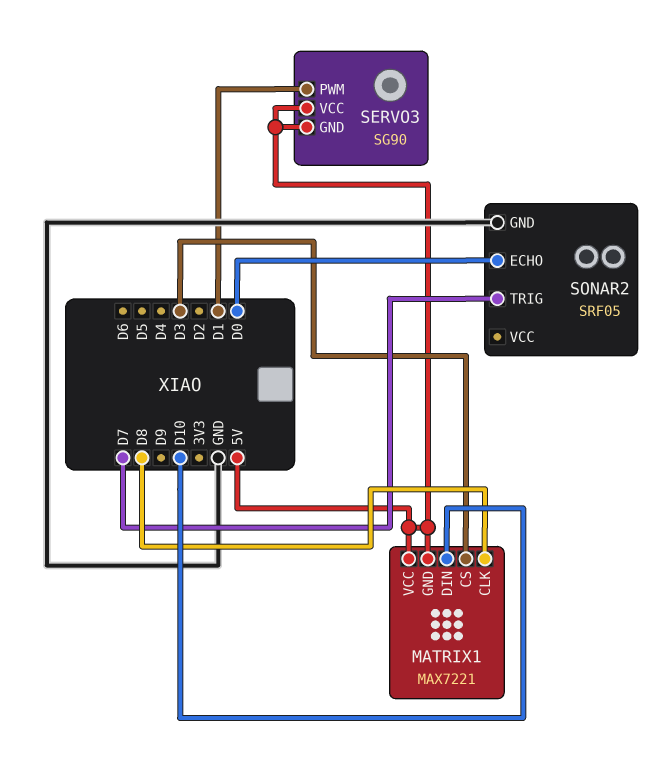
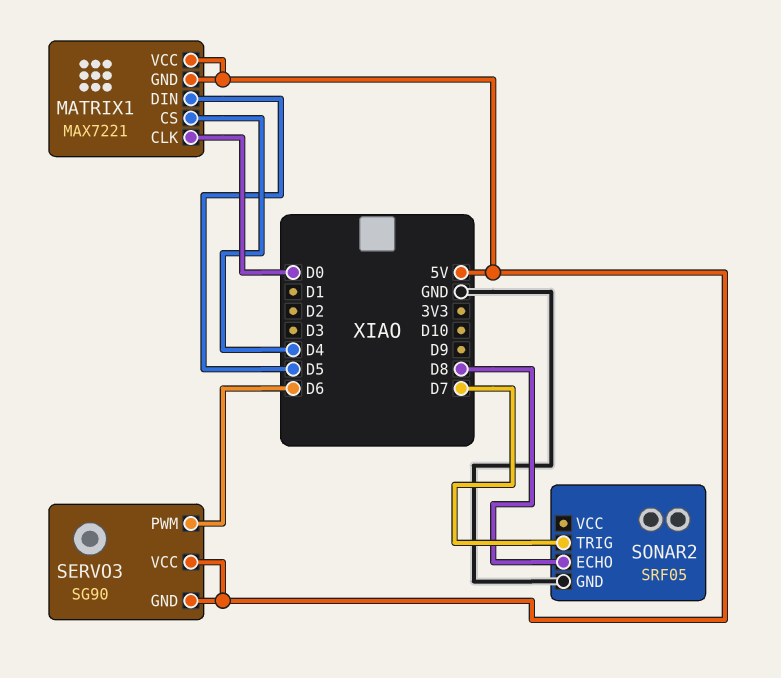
MATRIX1 pin CLK: D8 -> D0
MATRIX1 pin CS: D3 -> D4
MATRIX1 pin DIN: D10 -> D5
SERVO3 pin PWM: D1 -> D6
SONAR2 pin ECHO: D0 -> D8

